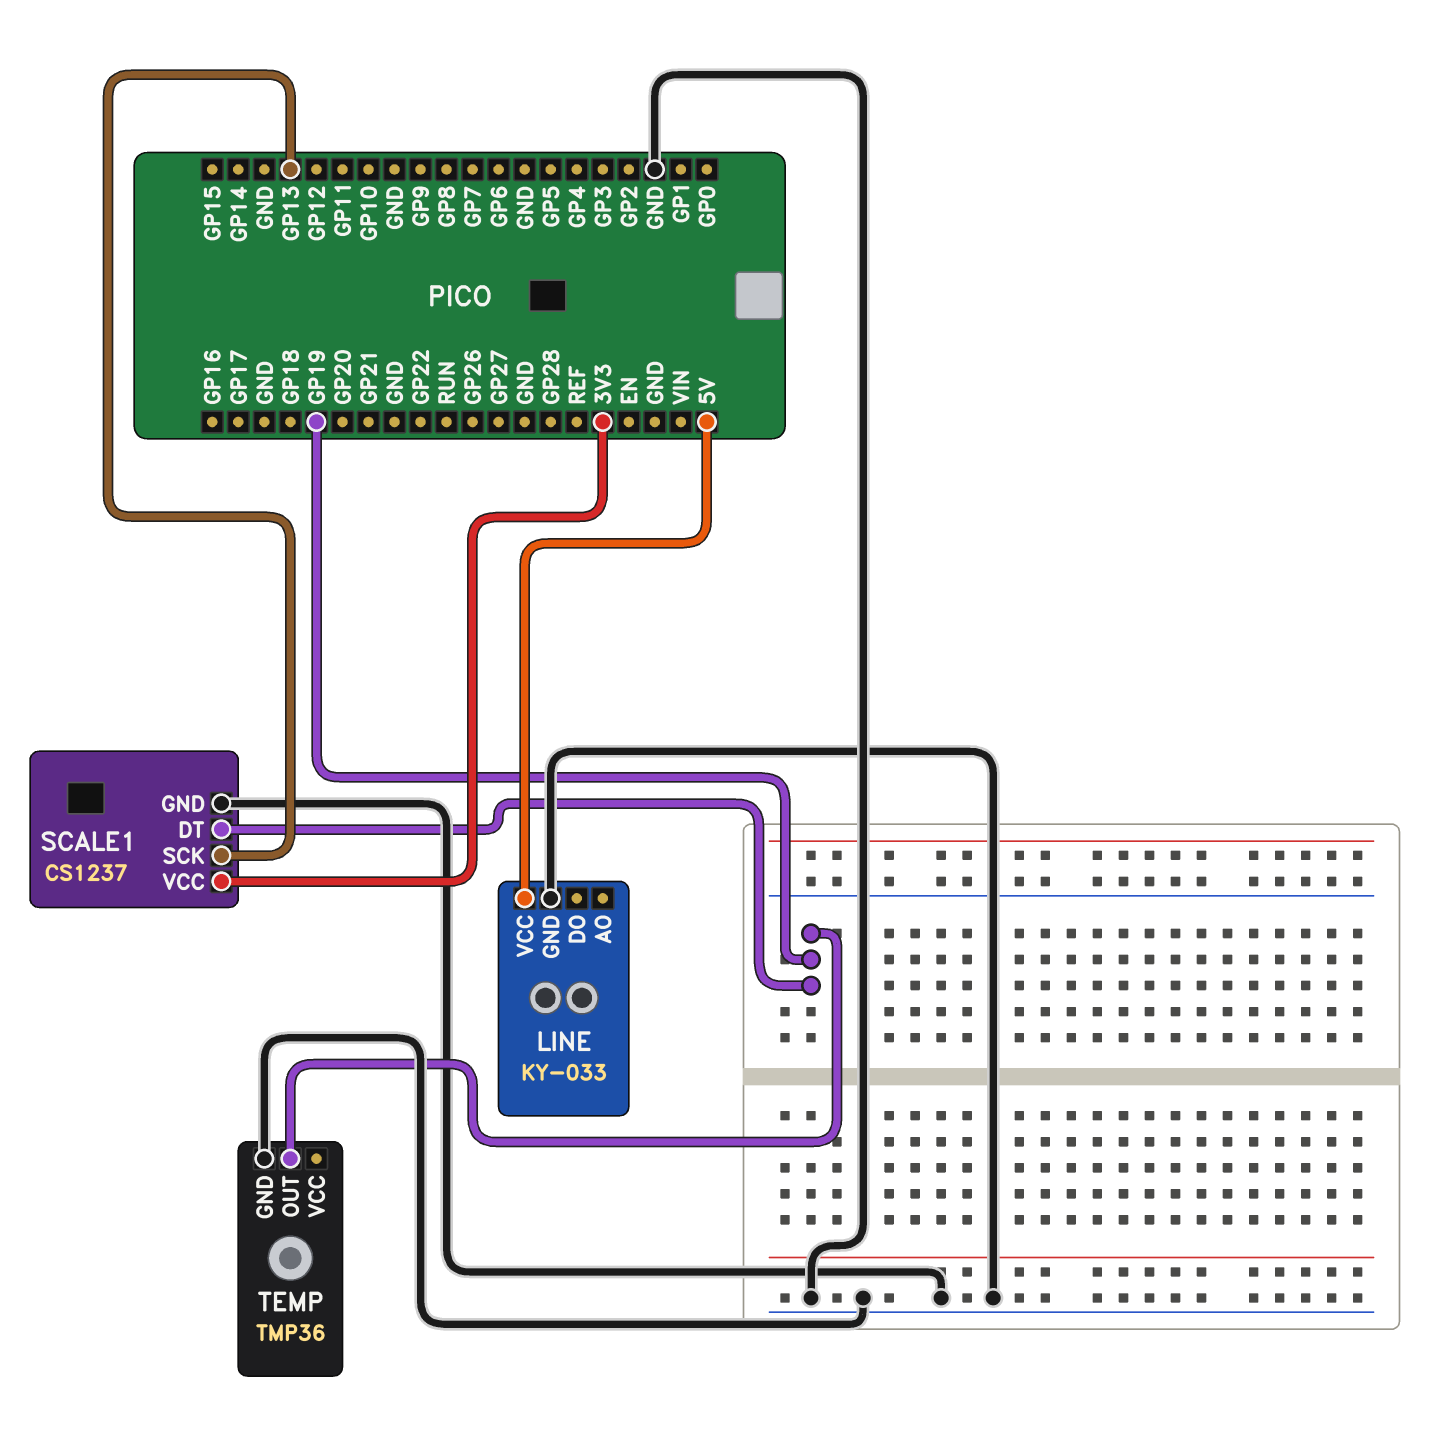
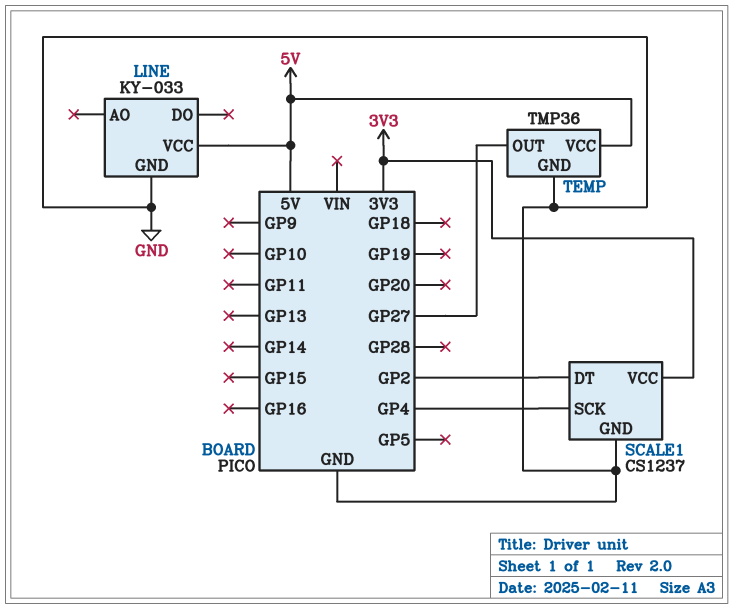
SCALE1 pin DT: GP19 -> GP2
SCALE1 pin SCK: GP13 -> GP4
TEMP pin OUT: GP19 -> GP27
TEMP pin VCC: none -> 5V

